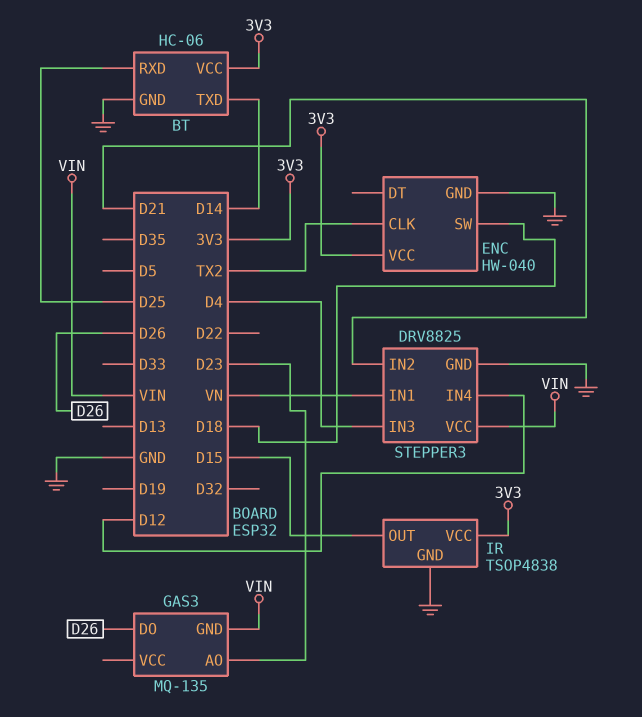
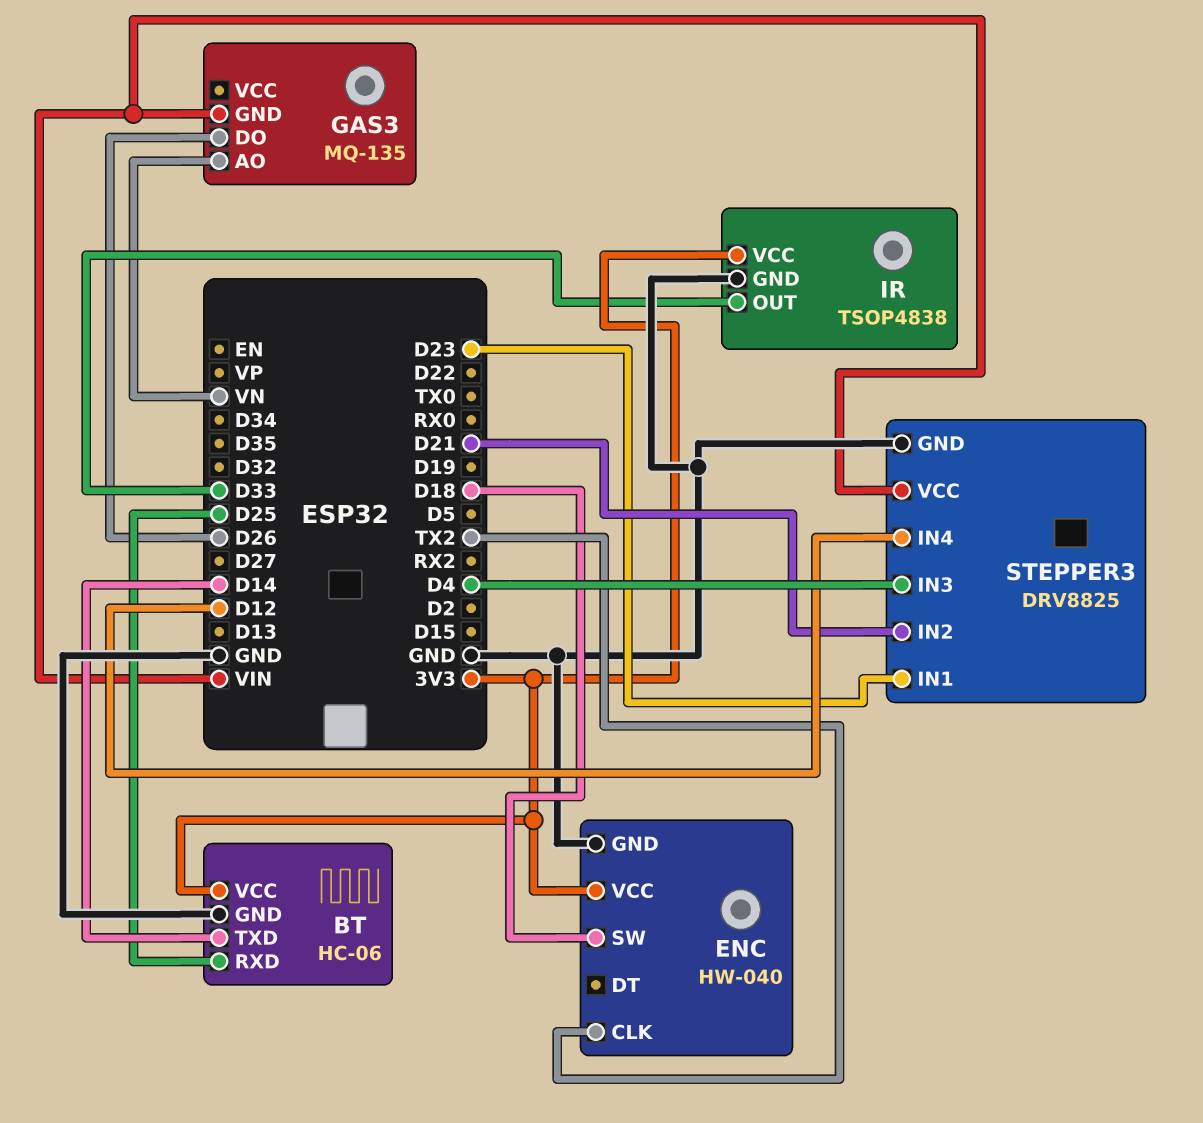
GAS3 pin AO: D23 -> VN
IR pin OUT: D15 -> D33
STEPPER3 pin IN1: VN -> D23

